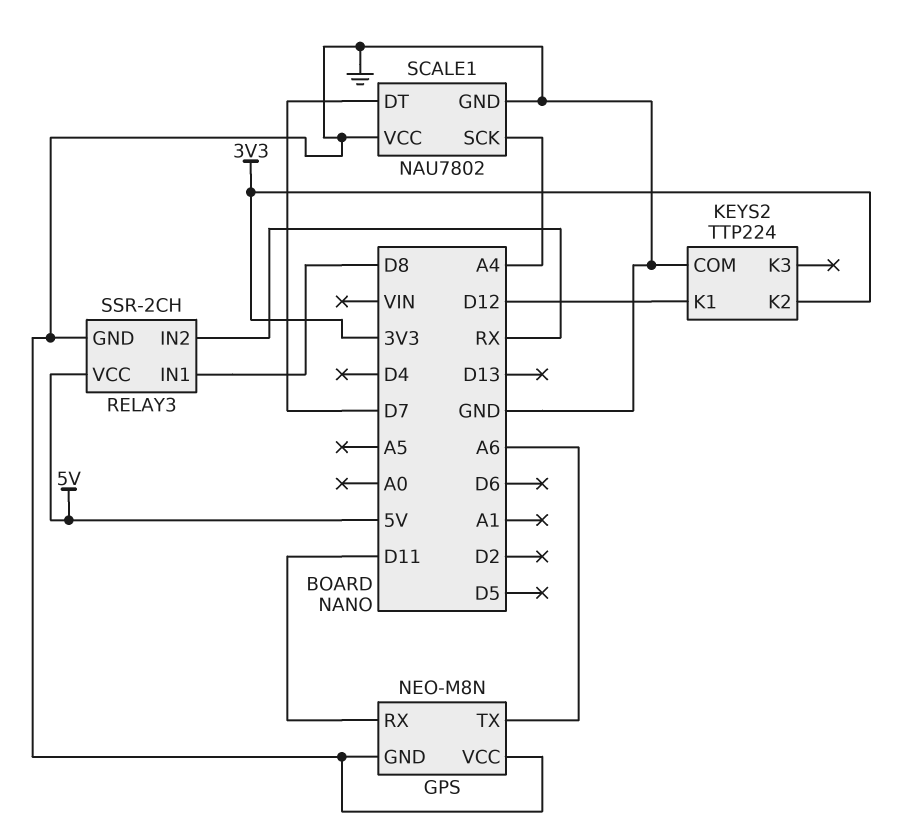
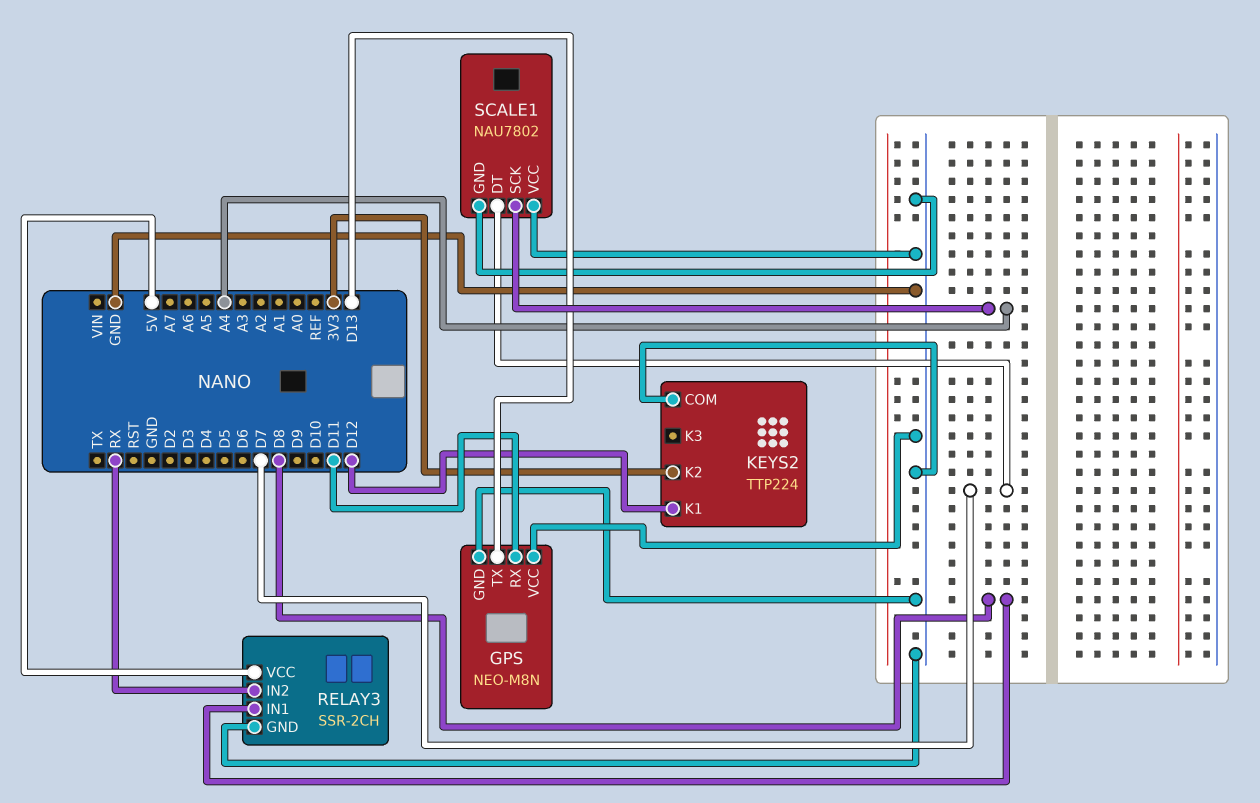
GPS pin TX: A6 -> D13

